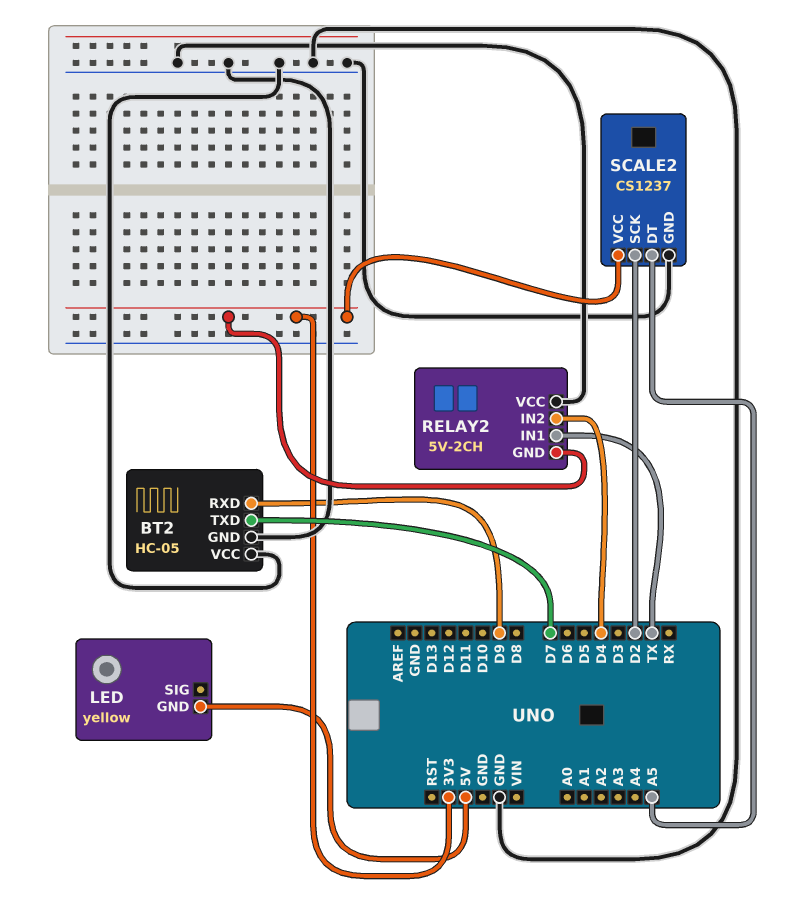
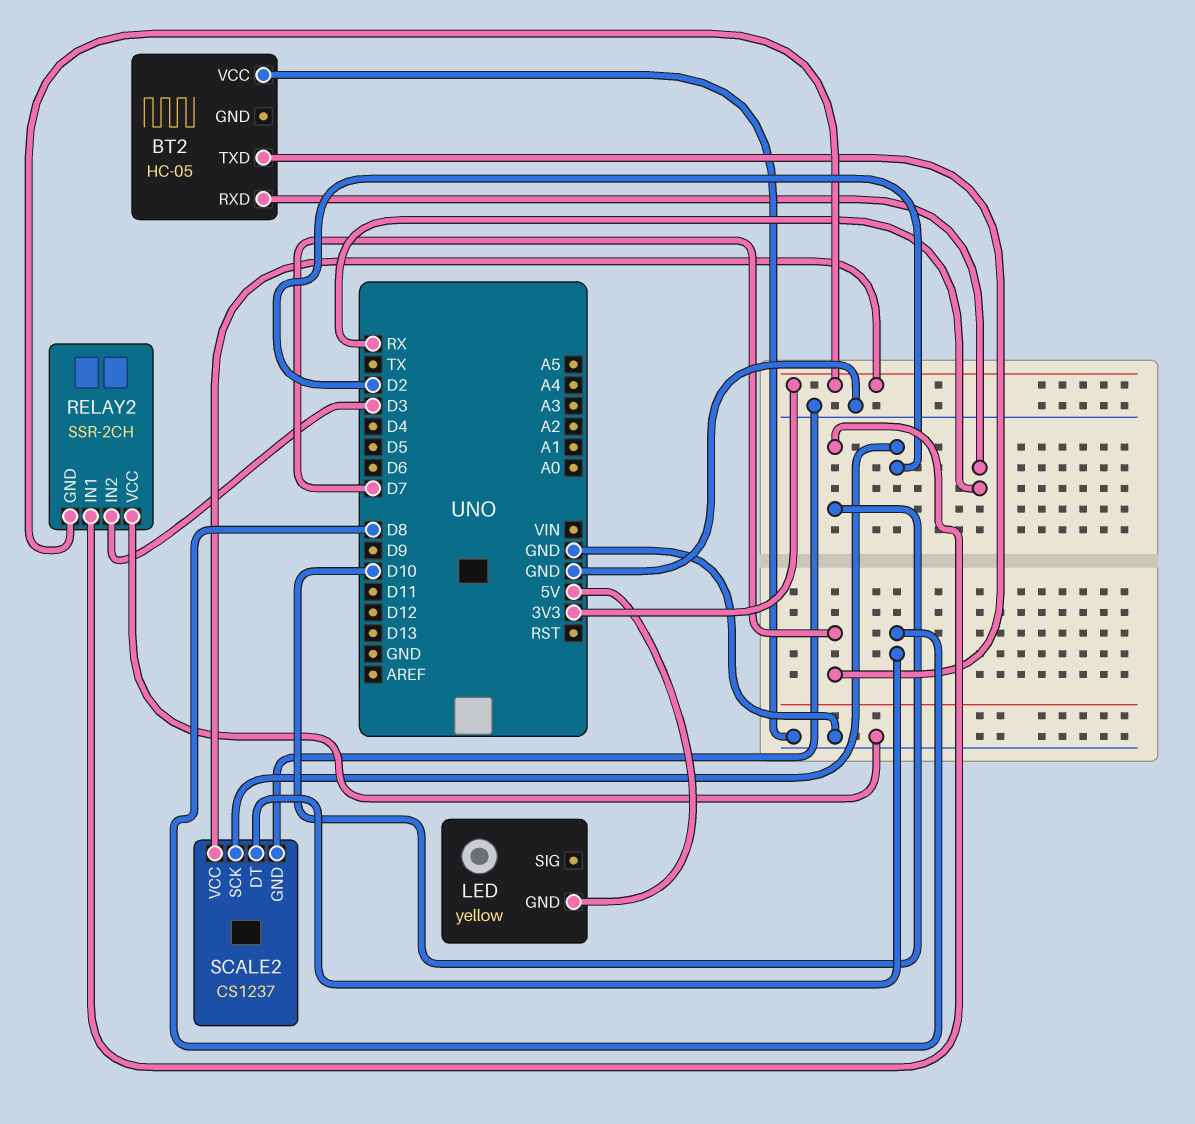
BT2 pin GND: GND -> none
BT2 pin RXD: D9 -> RX
RELAY2: 5V-2CH -> SSR-2CH
RELAY2 pin IN1: TX -> D10
RELAY2 pin IN2: D4 -> D3
SCALE2 pin DT: A5 -> D8

